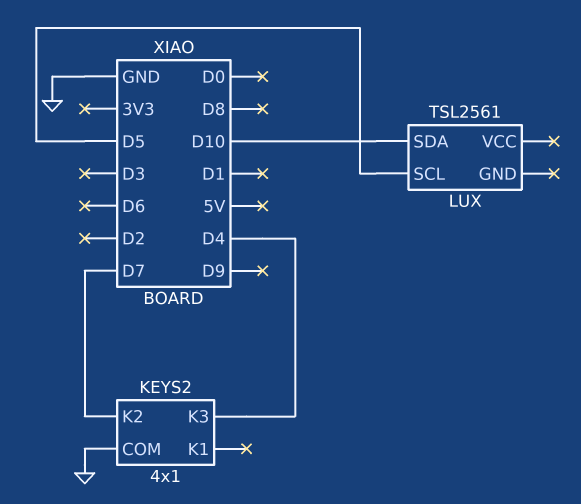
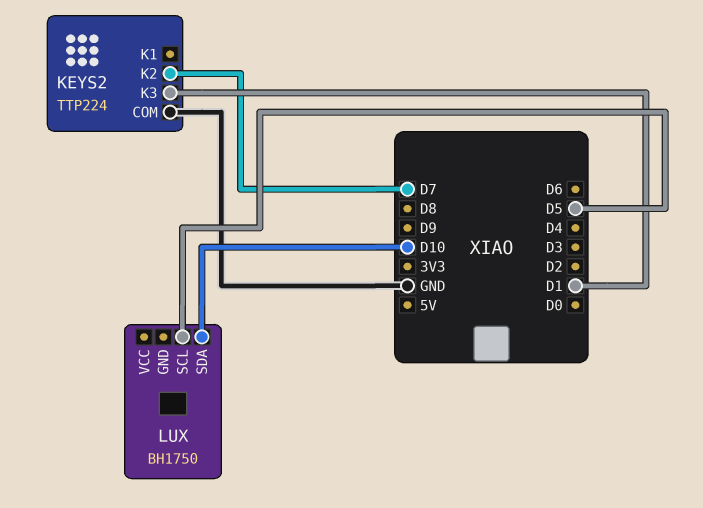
KEYS2: 4x1 -> TTP224
KEYS2 pin K3: D4 -> D1
LUX: TSL2561 -> BH1750

